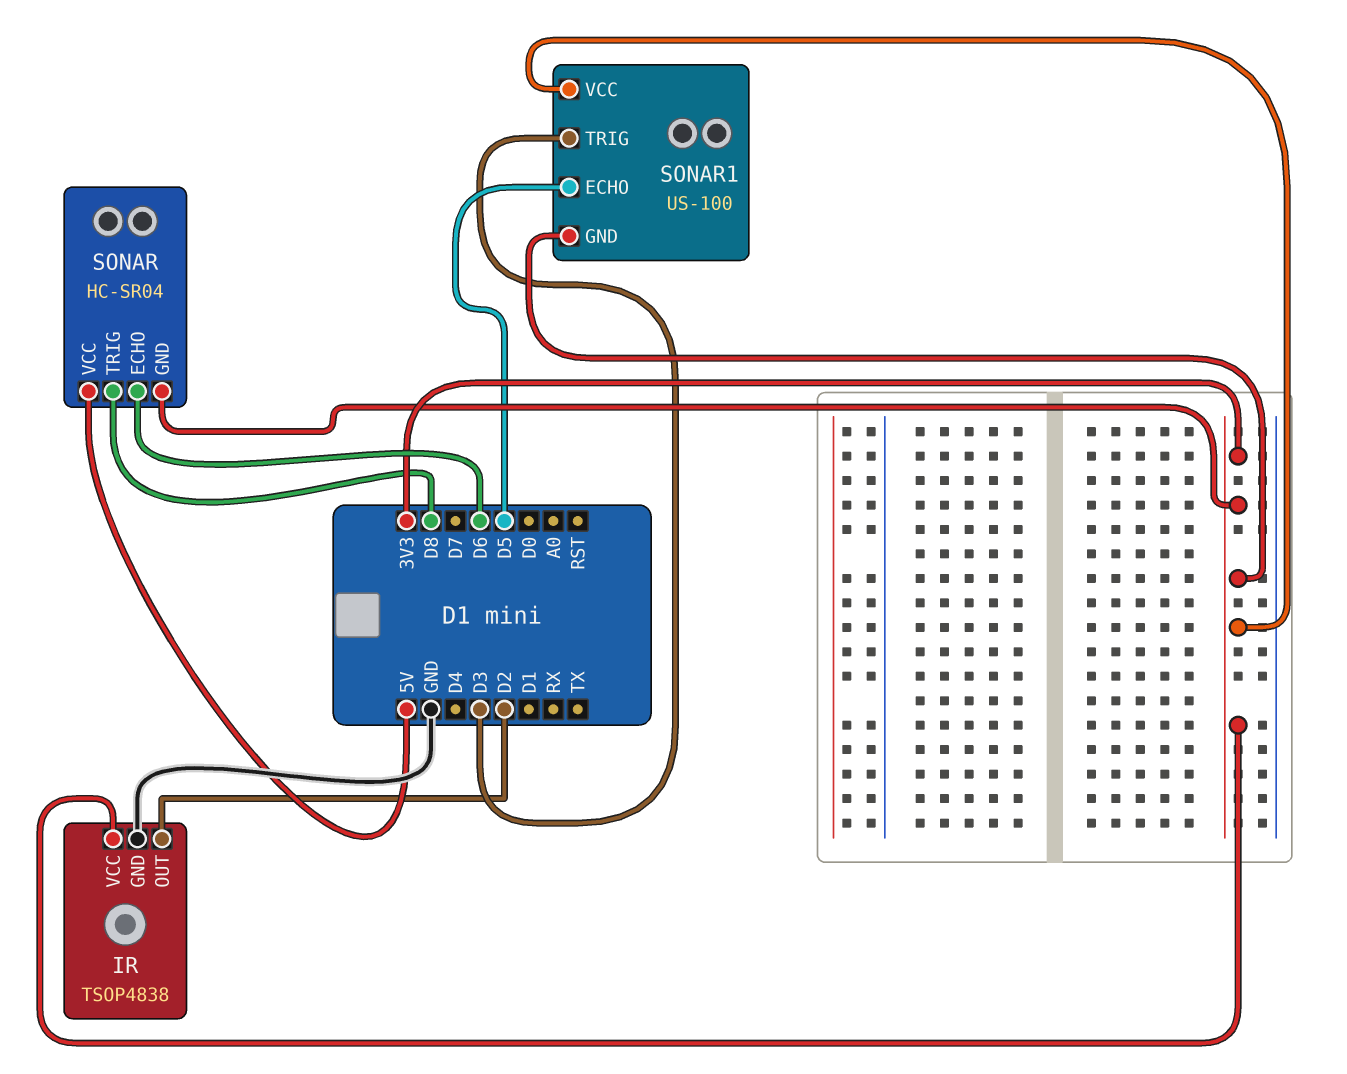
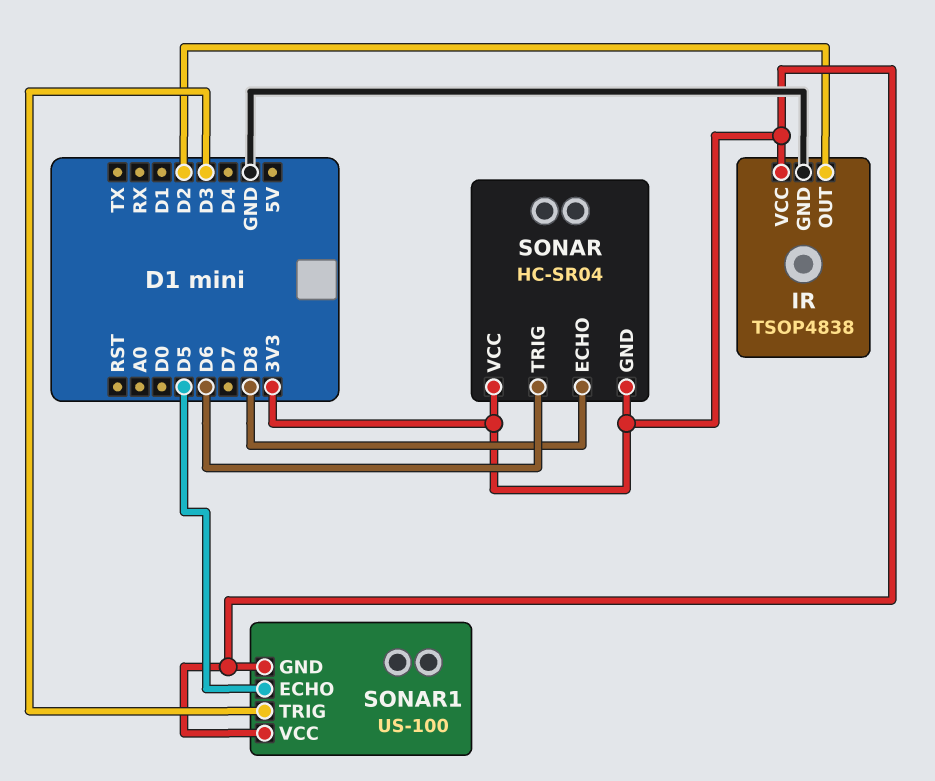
SONAR pin ECHO: D6 -> D8
SONAR pin TRIG: D8 -> D6
SONAR pin VCC: 5V -> 3V3

